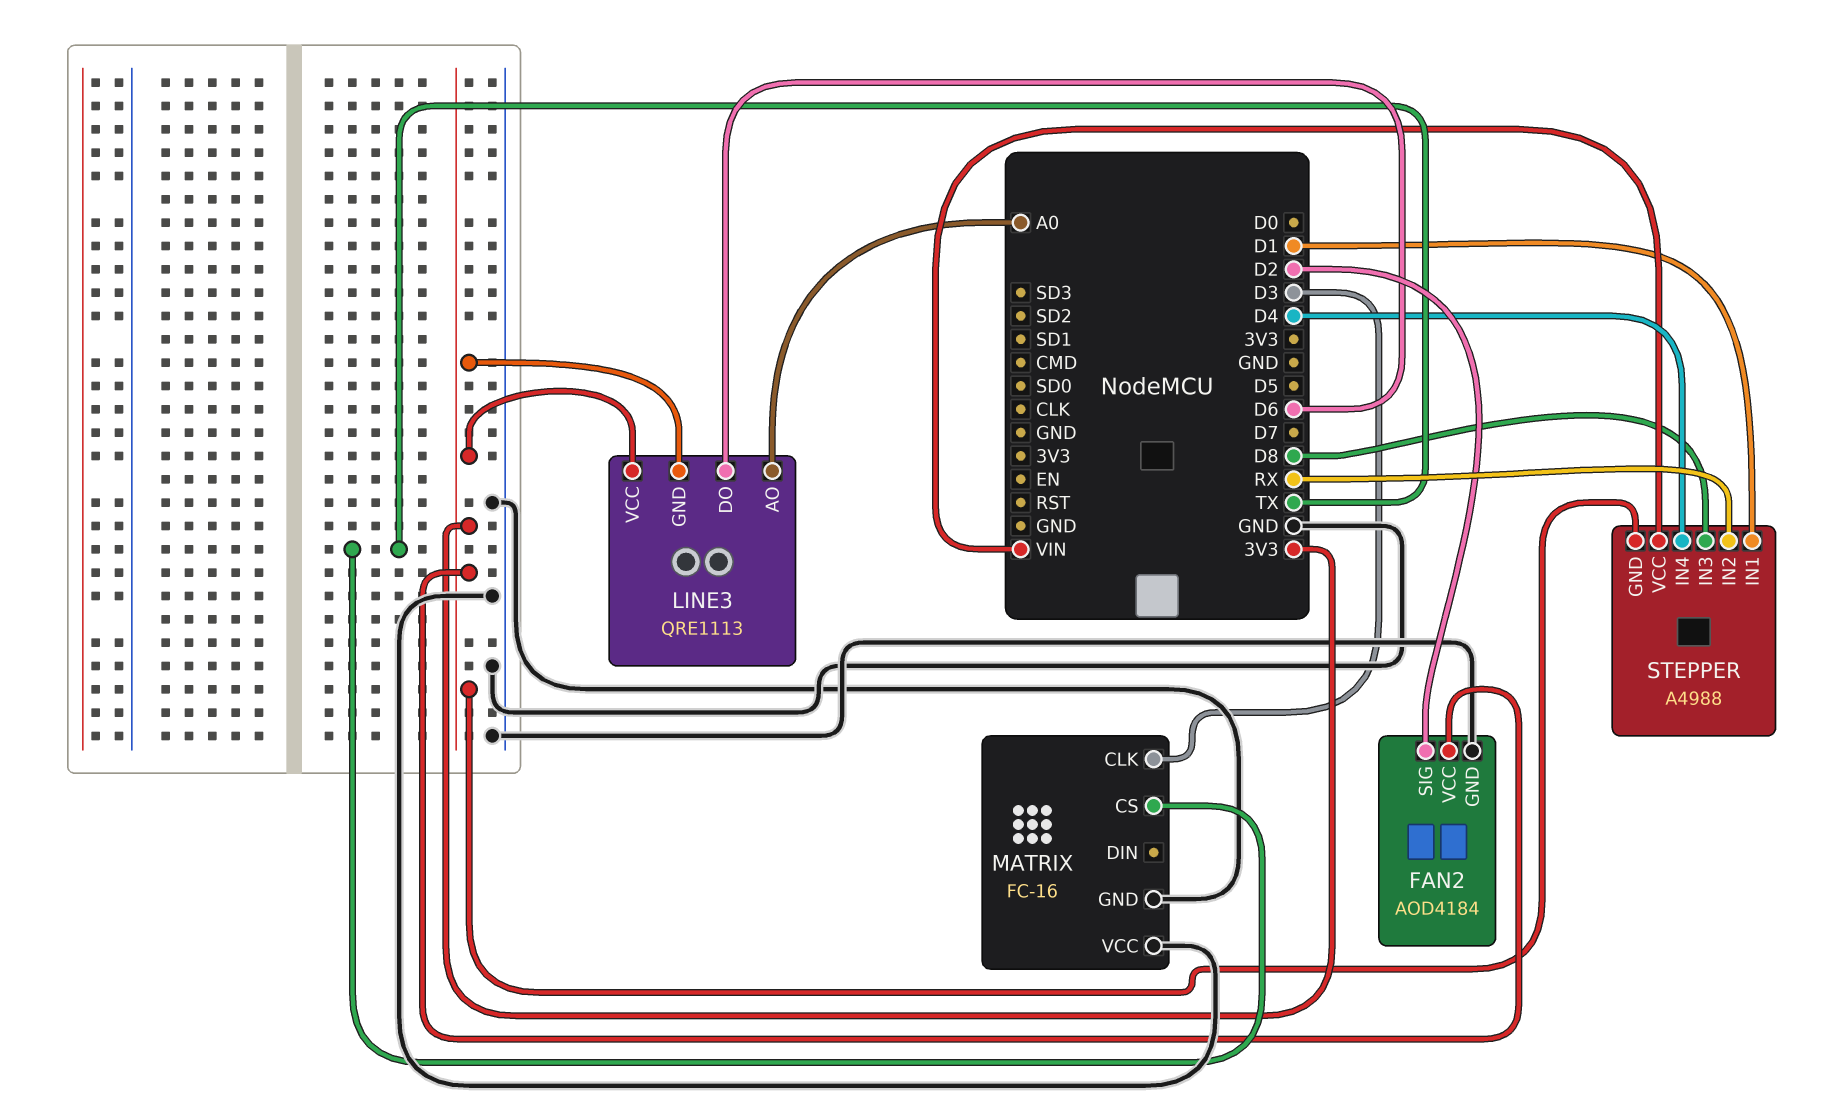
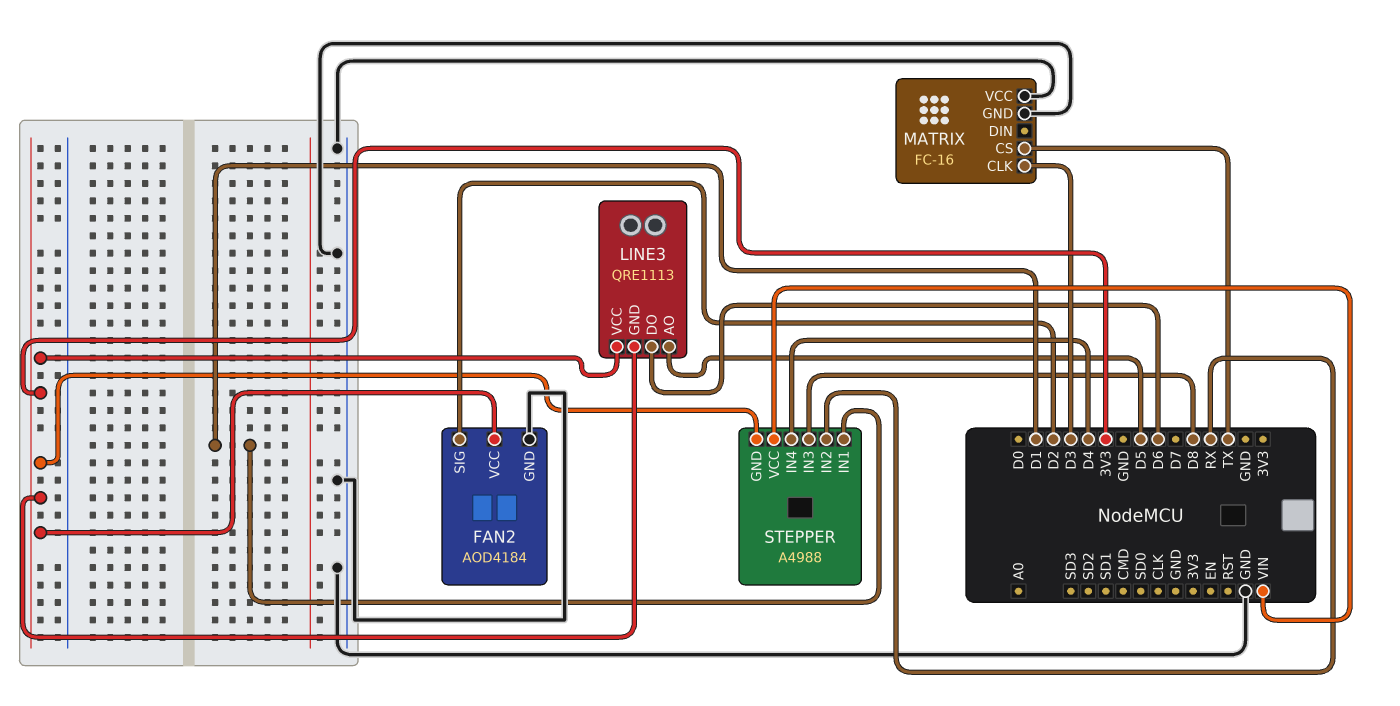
LINE3 pin AO: A0 -> D5

